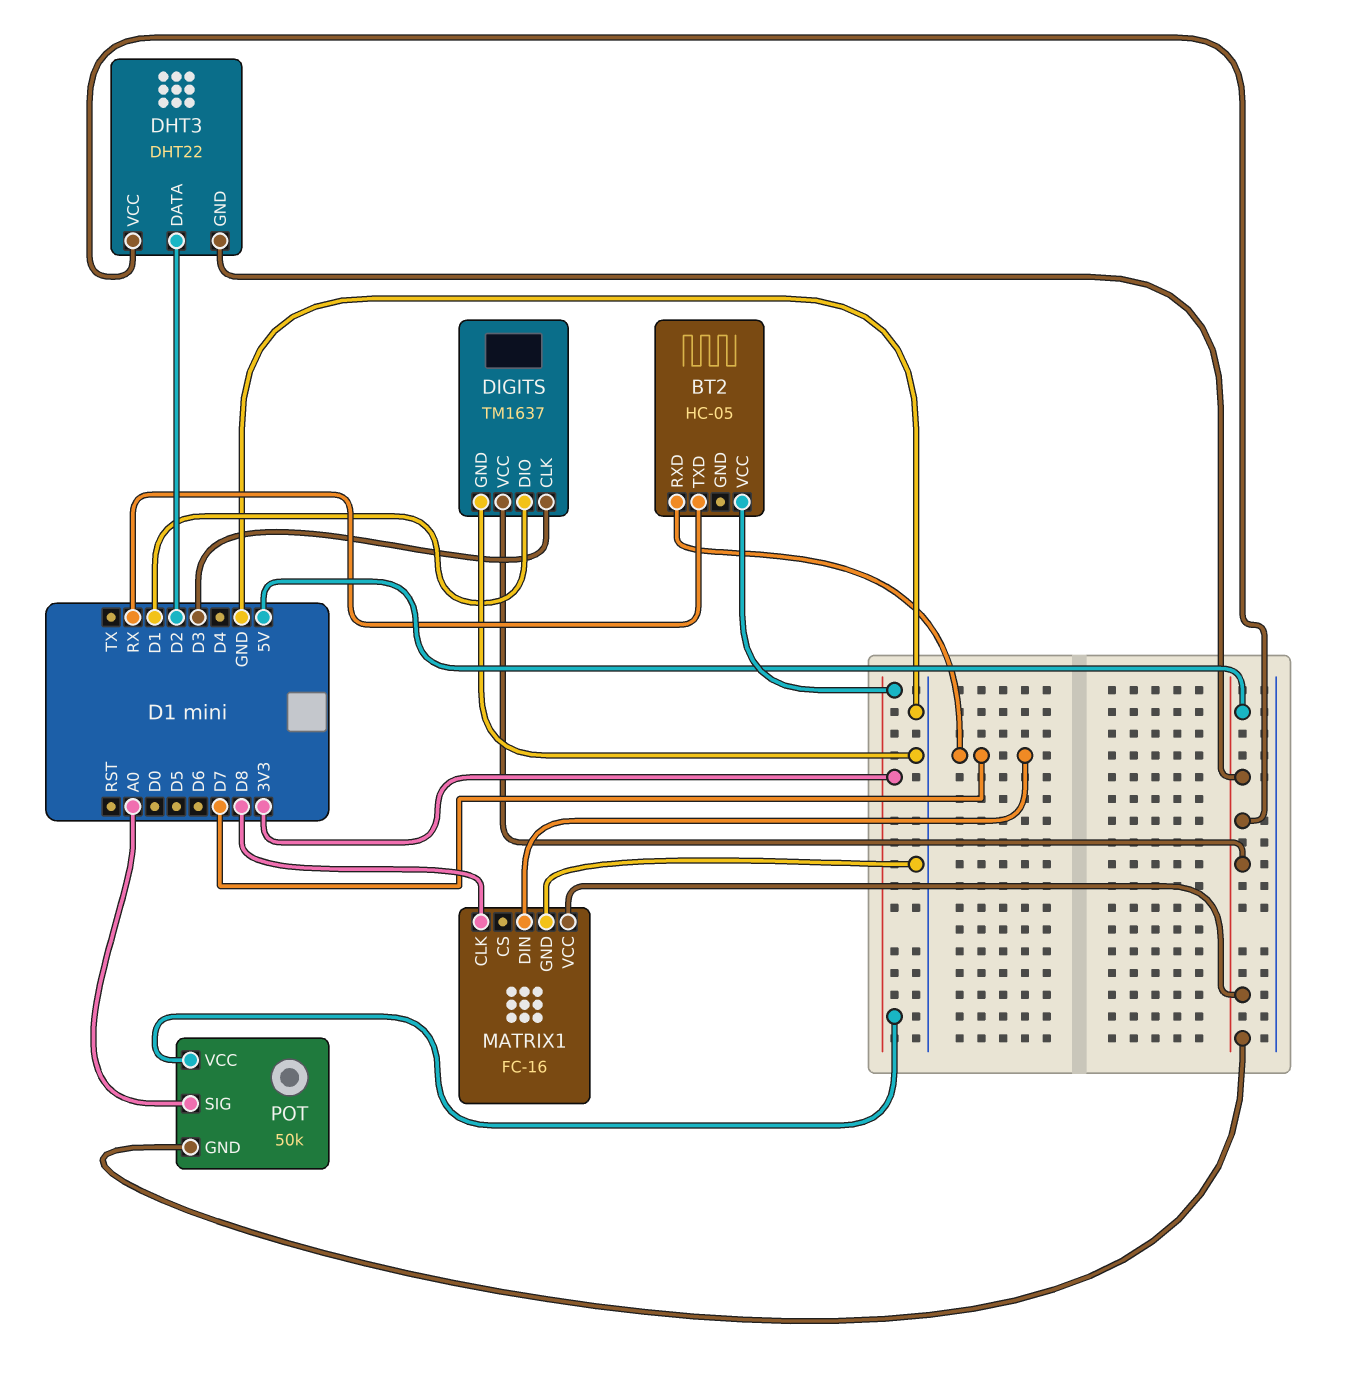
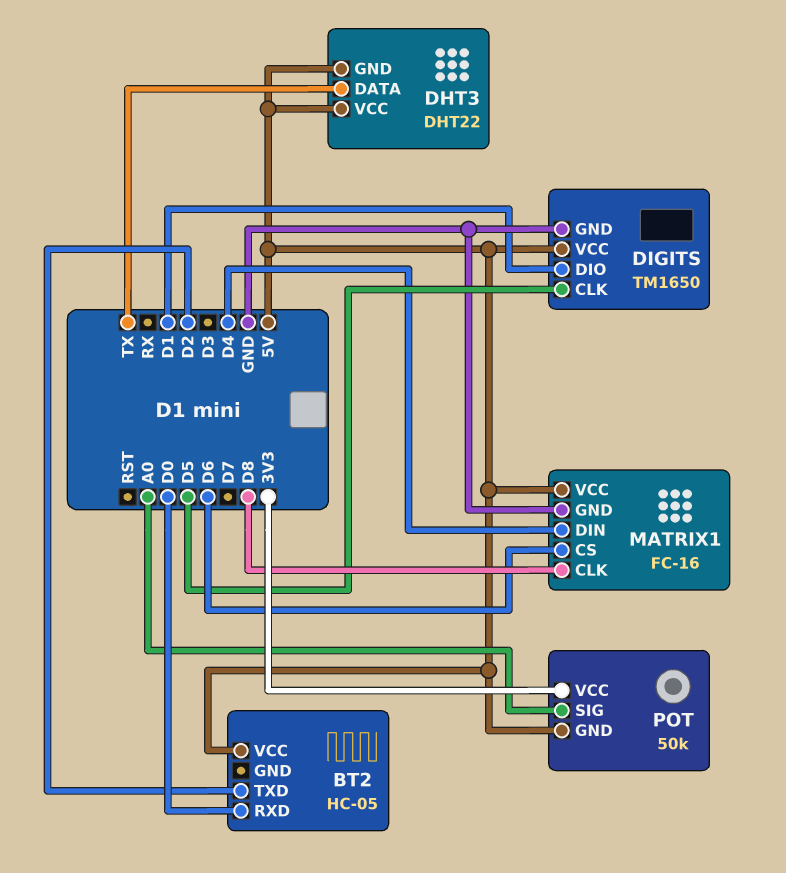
BT2 pin RXD: D7 -> D0
BT2 pin TXD: RX -> D2
BT2 pin VCC: 3V3 -> 5V
DHT3 pin DATA: D2 -> TX
DIGITS: TM1637 -> TM1650
DIGITS pin CLK: D3 -> D5
MATRIX1 pin CS: none -> D6
MATRIX1 pin DIN: D7 -> D4

